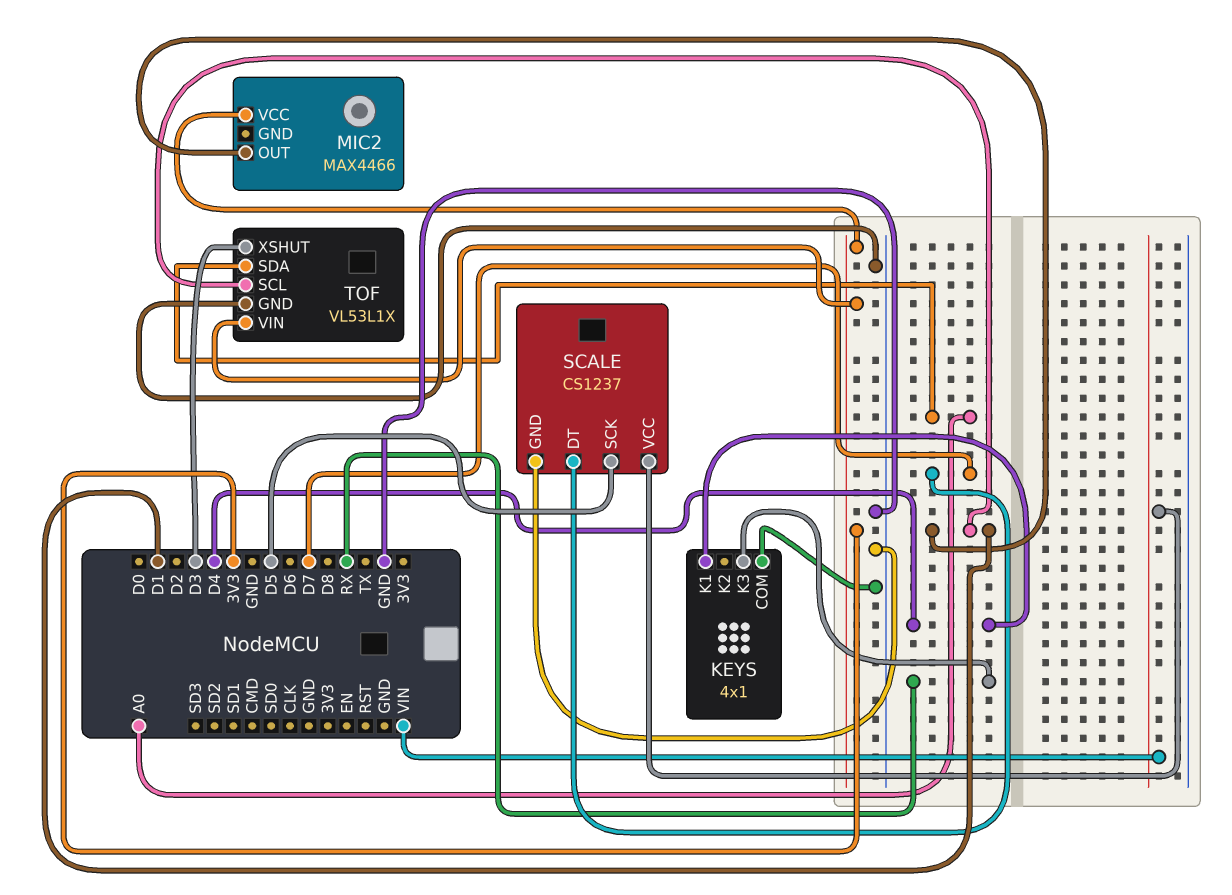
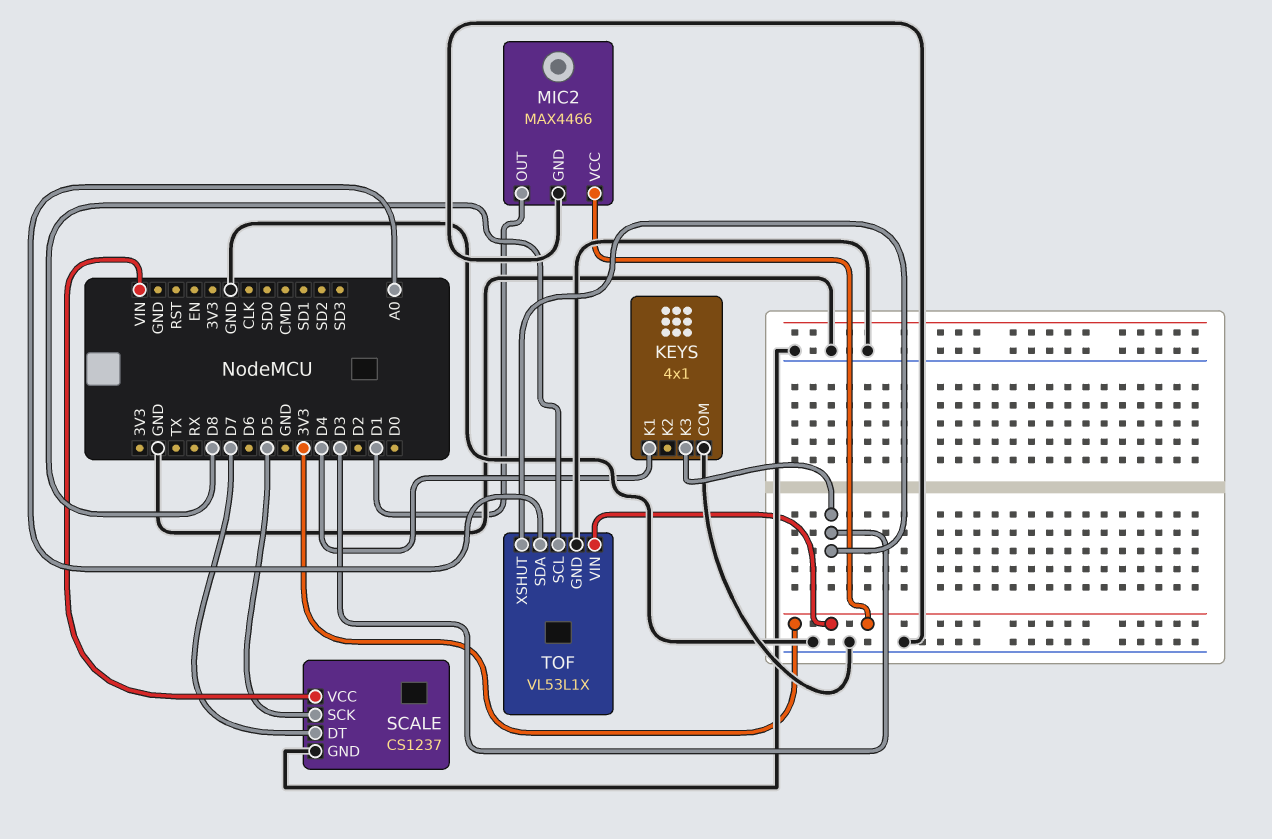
KEYS pin K3: RX -> D3
MIC2 pin GND: none -> GND
TOF pin SCL: D1 -> D8

